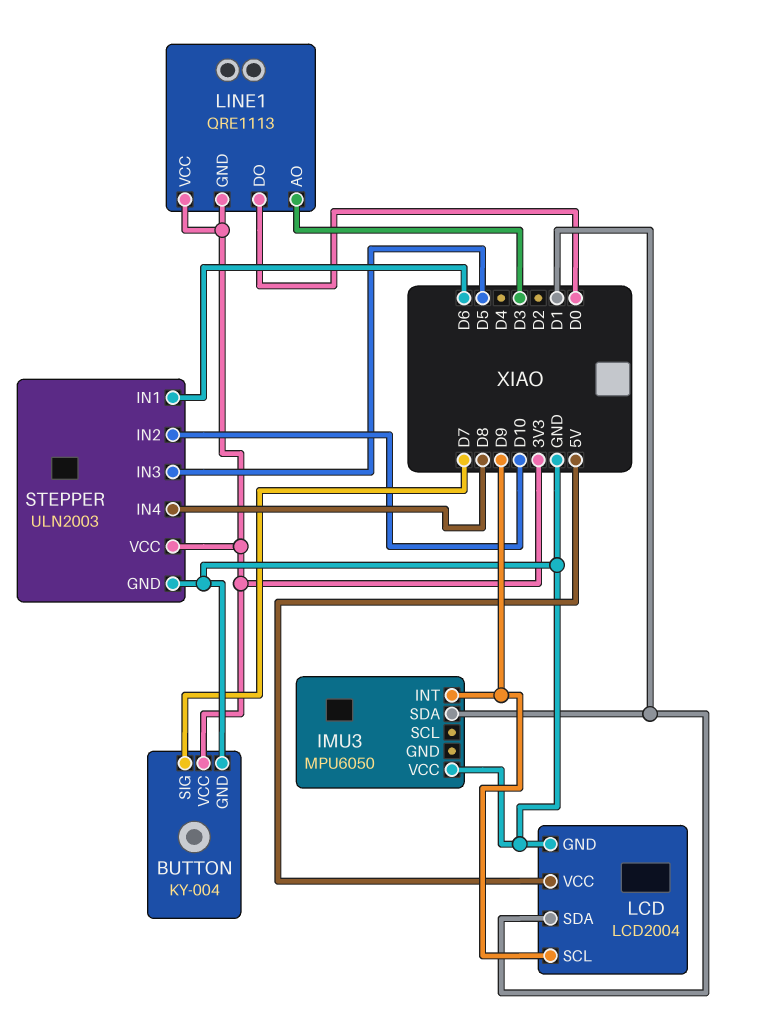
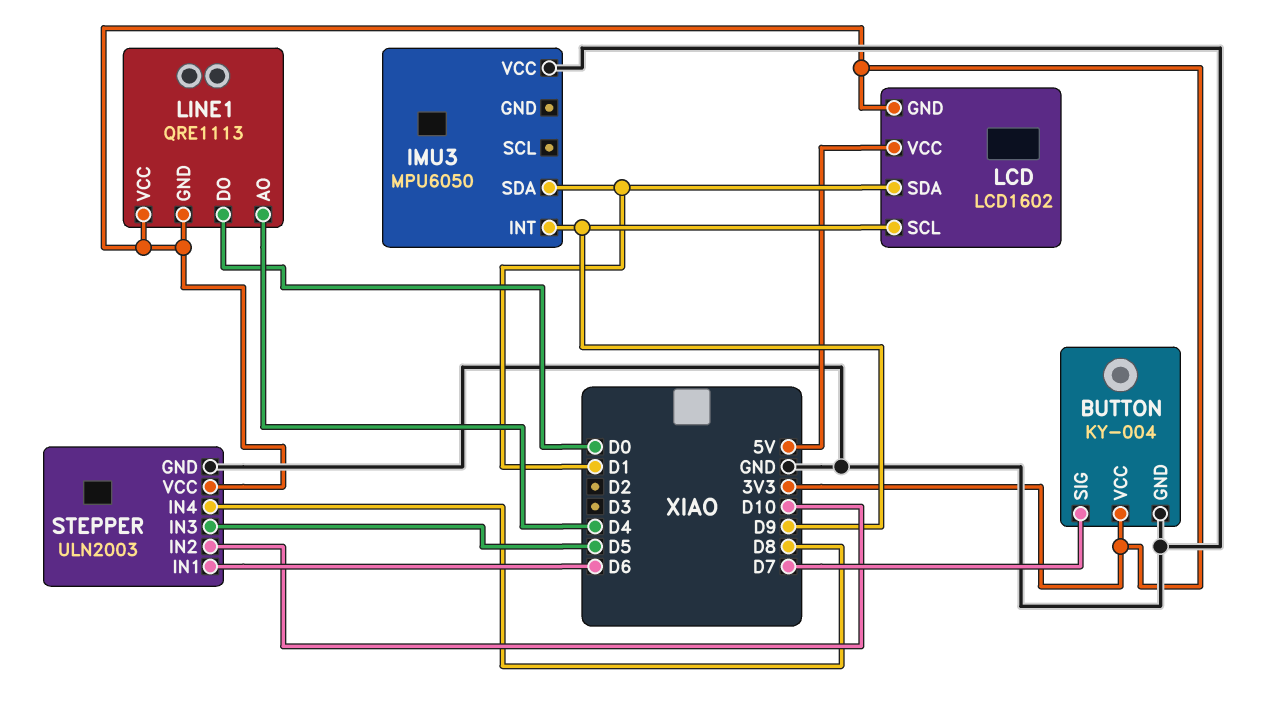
LCD: LCD2004 -> LCD1602
LCD pin GND: GND -> 3V3
LINE1 pin AO: D3 -> D4

